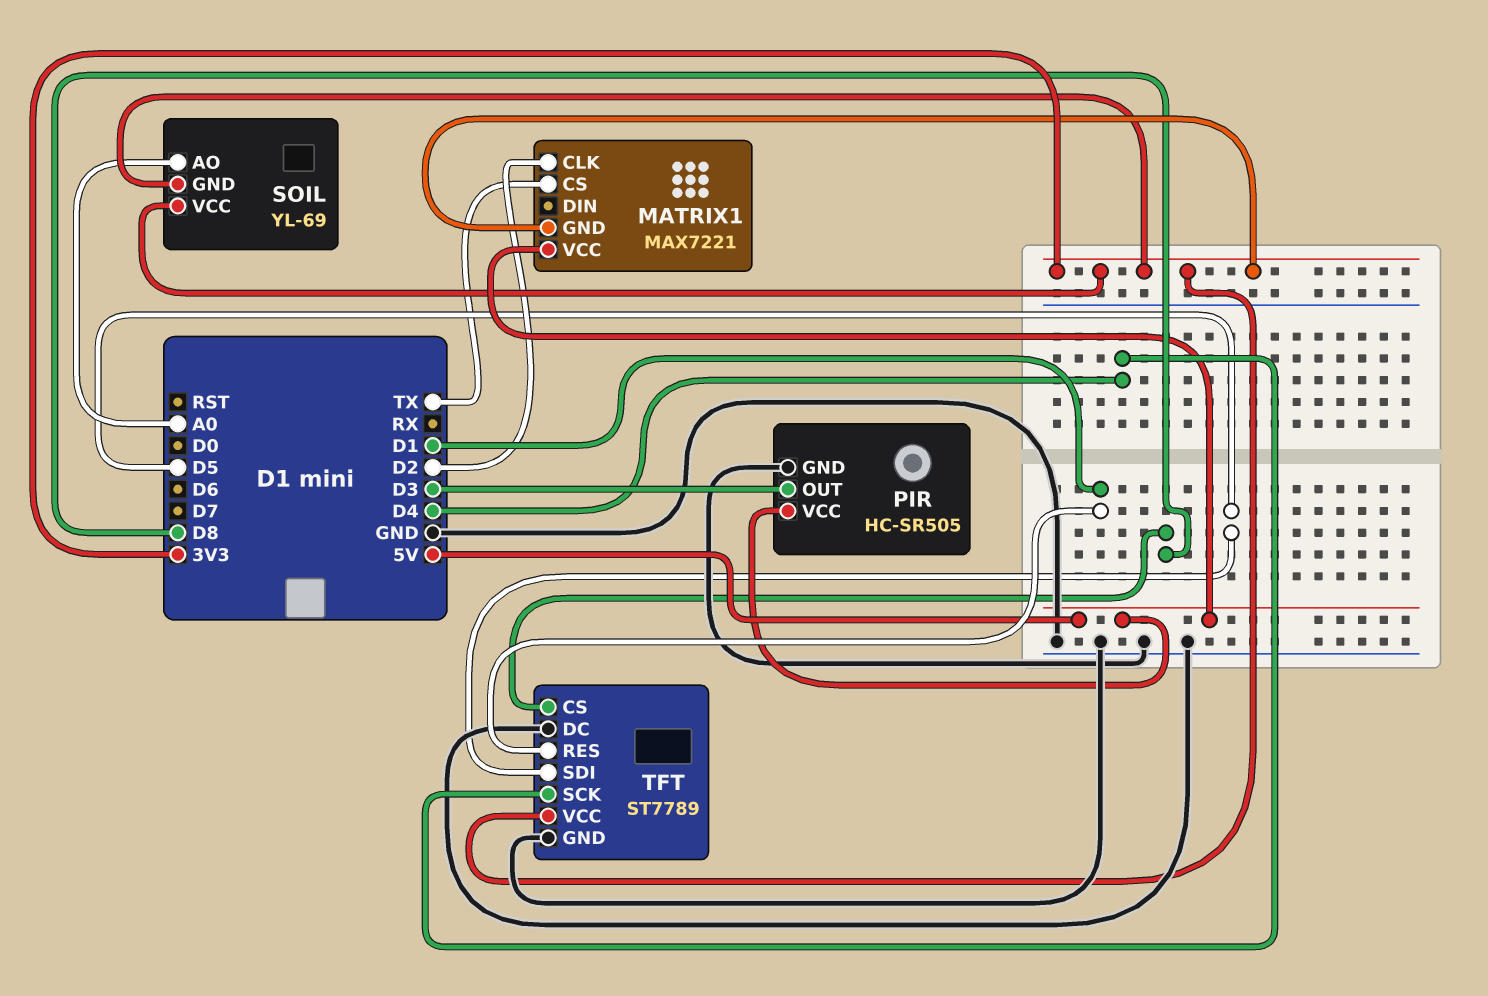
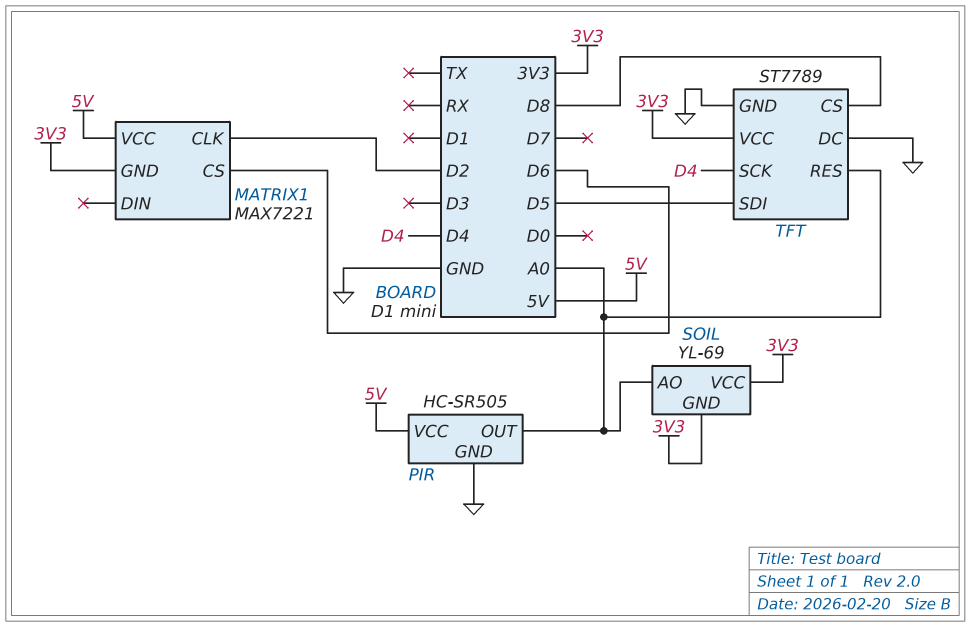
MATRIX1 pin CS: TX -> D6
PIR pin OUT: D3 -> A0
TFT pin RES: D1 -> A0

